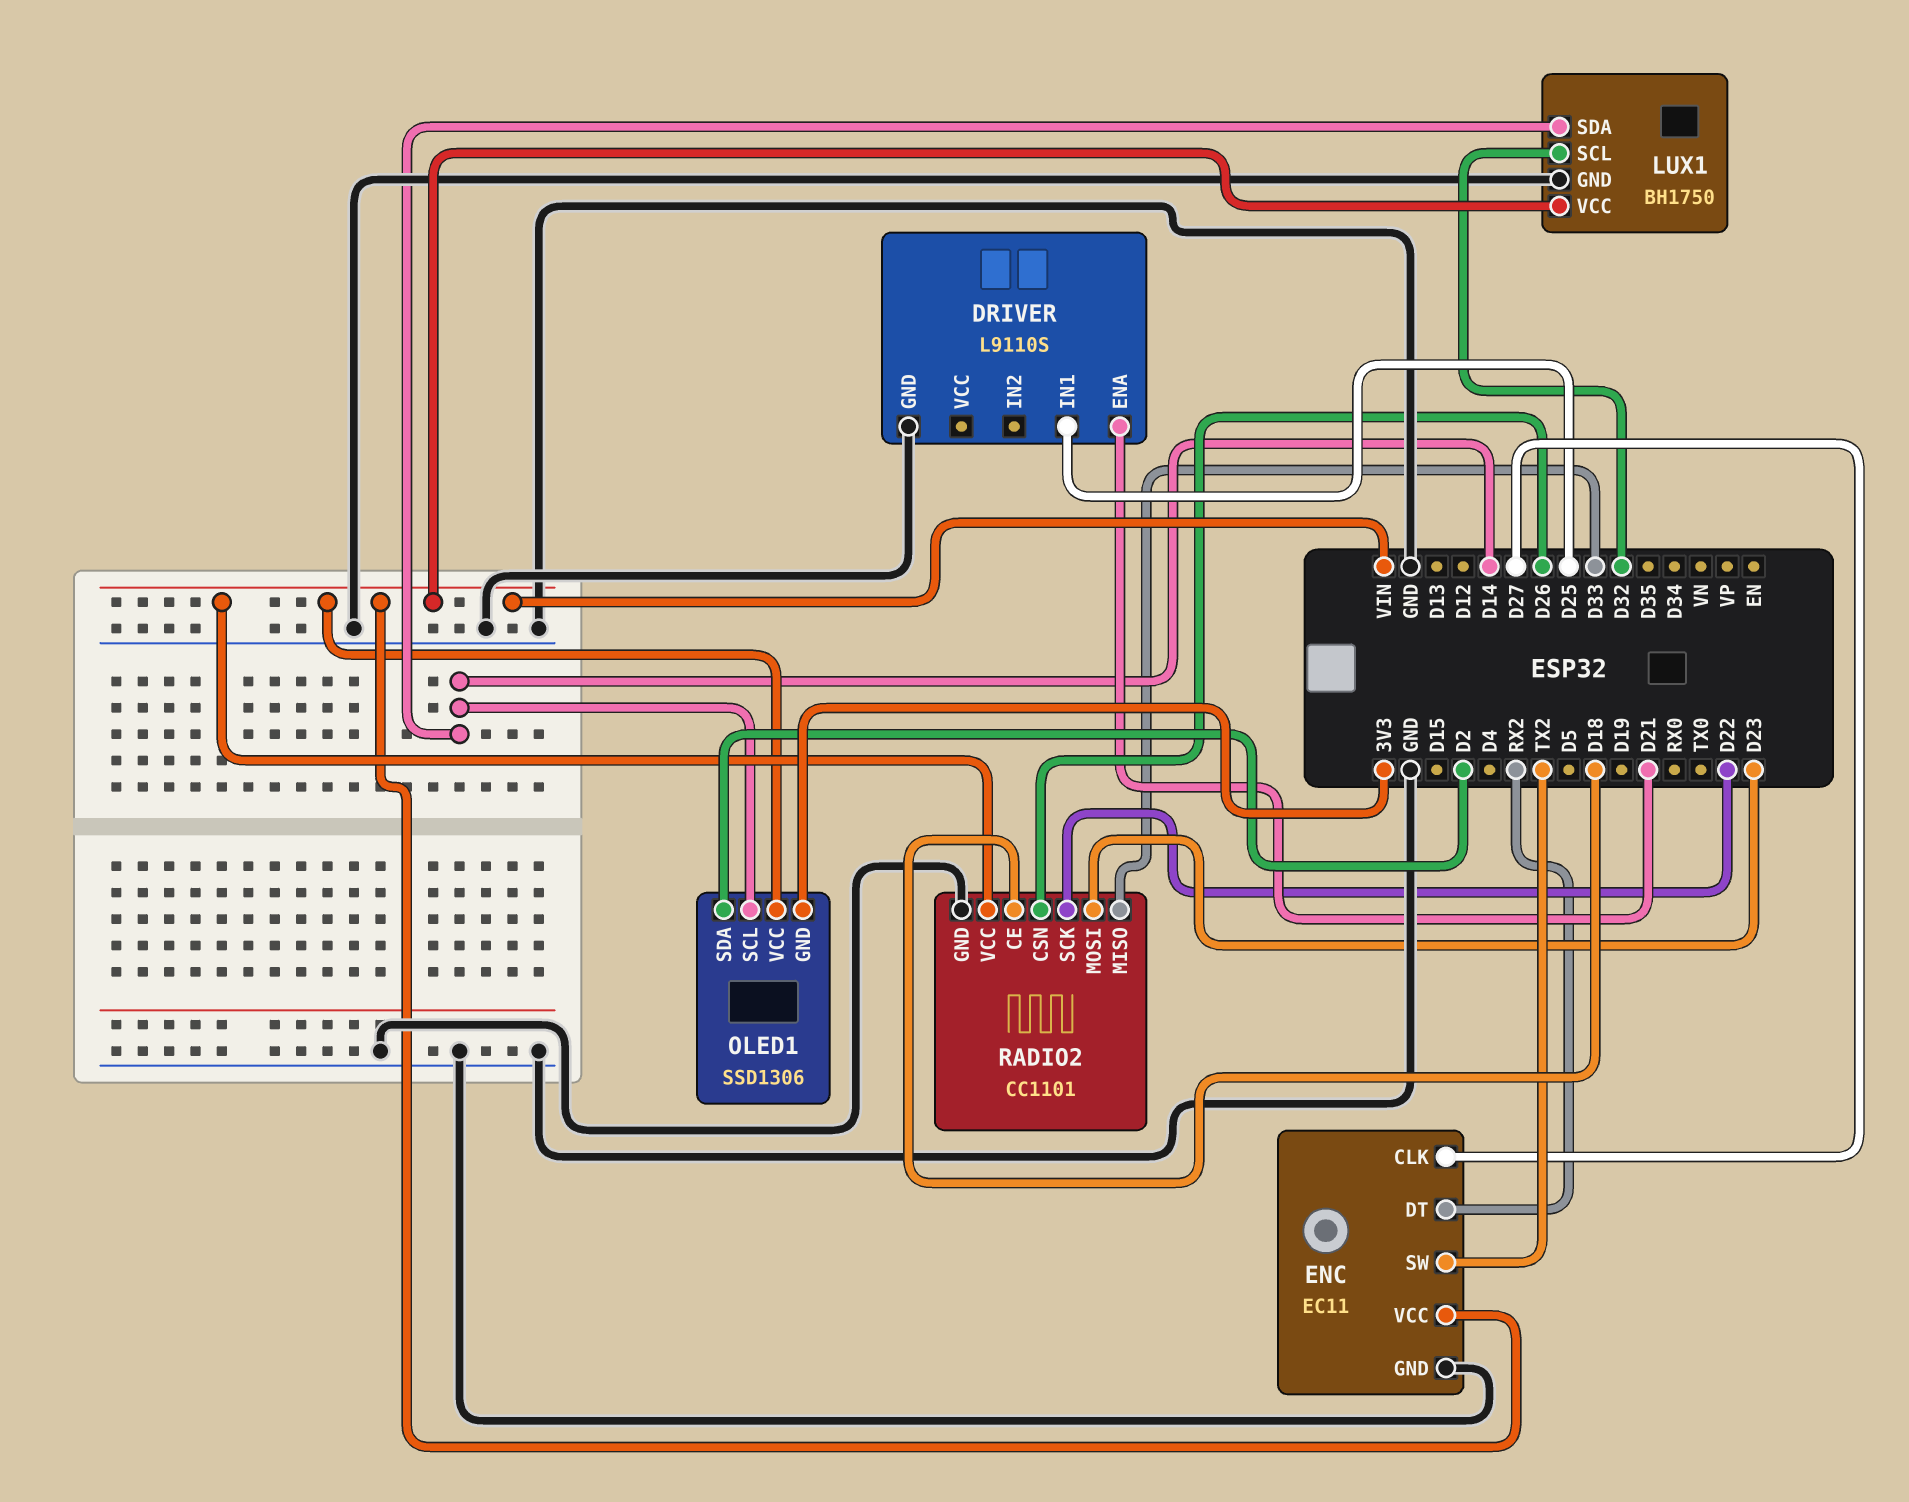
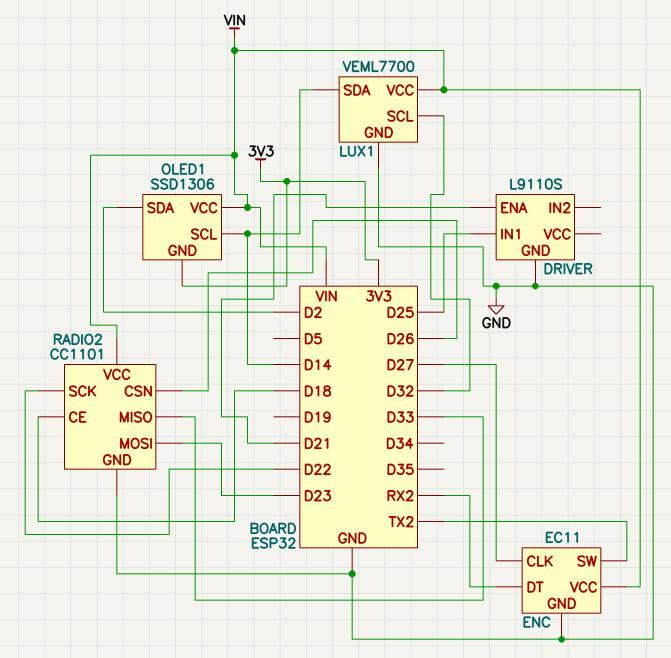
LUX1: BH1750 -> VEML7700

